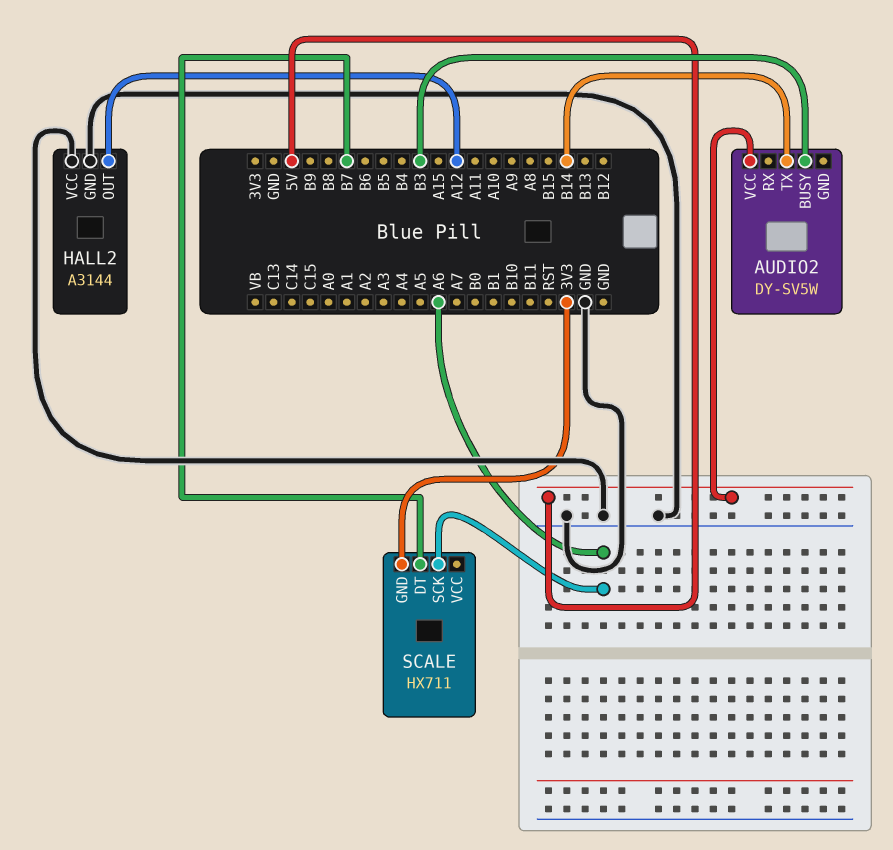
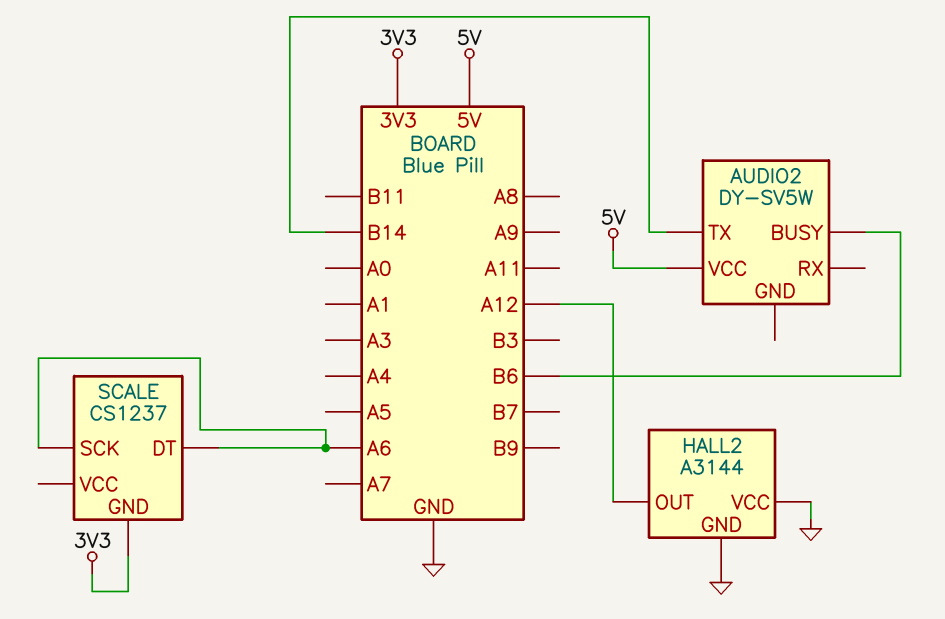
AUDIO2 pin BUSY: B3 -> B6
SCALE: HX711 -> CS1237
SCALE pin DT: B7 -> A6

